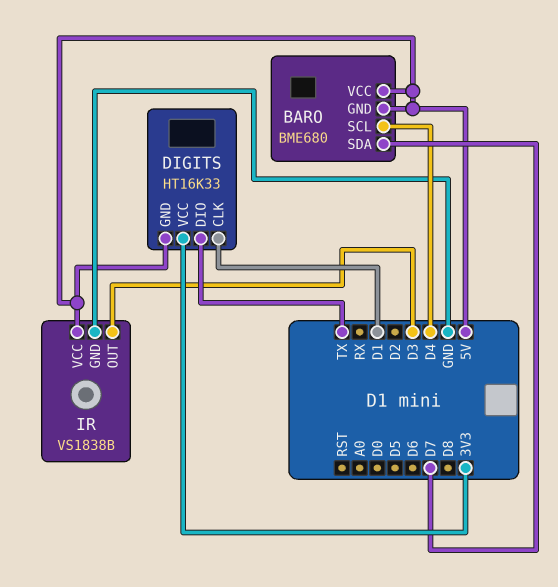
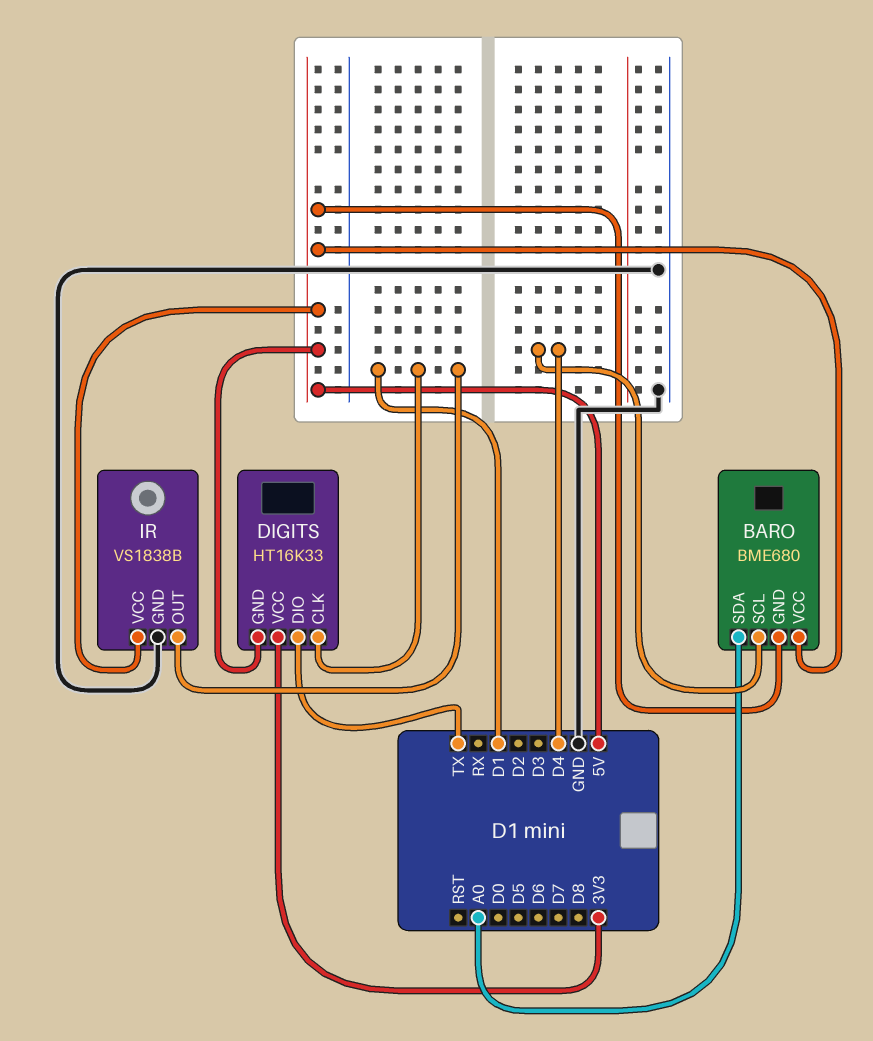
BARO pin SDA: D7 -> A0
IR pin OUT: D3 -> D1

